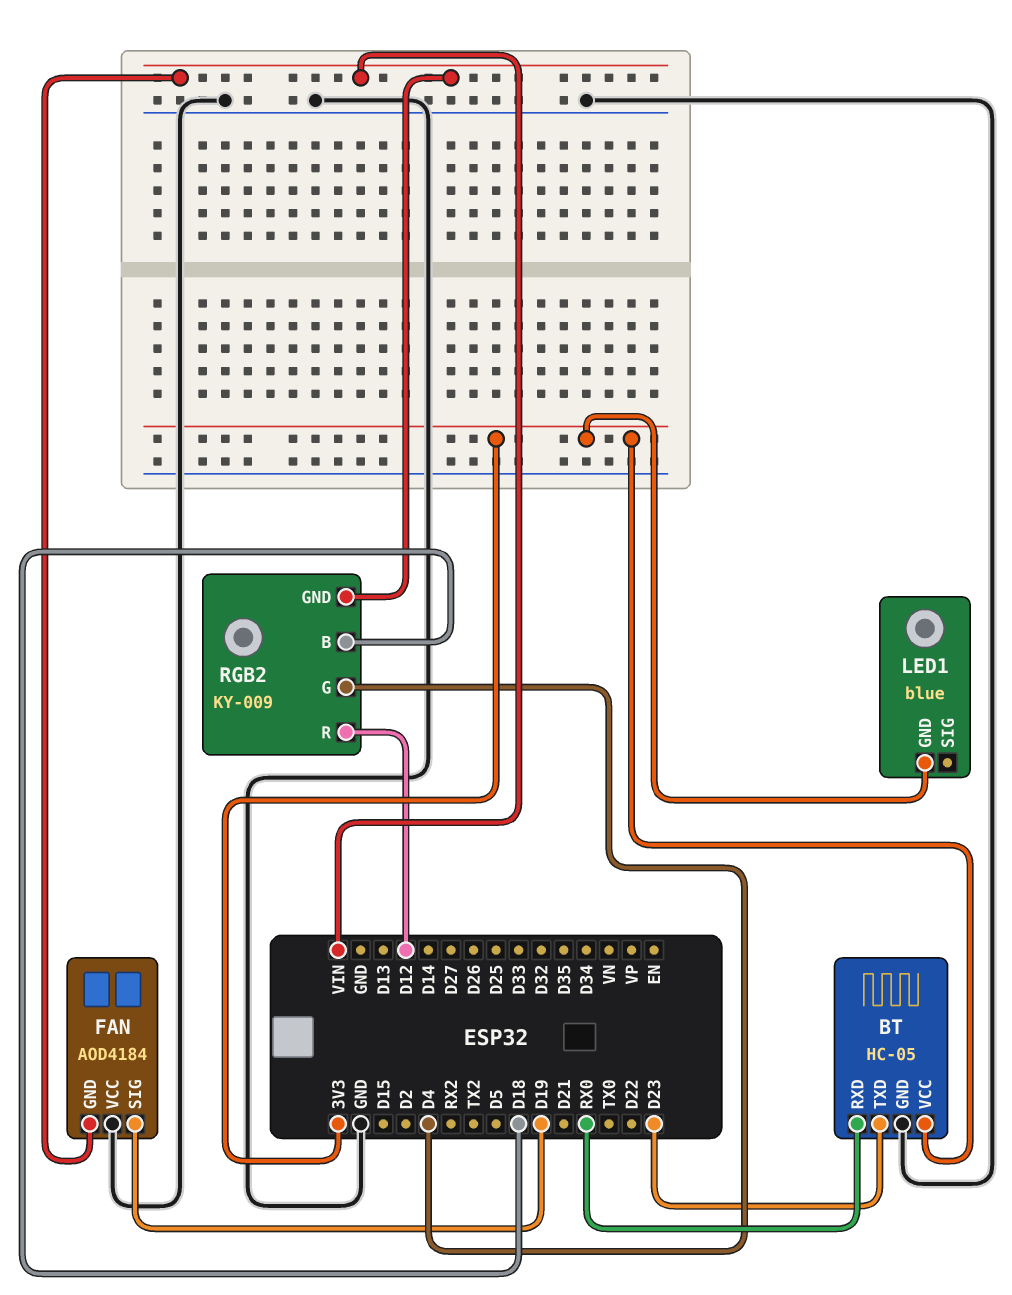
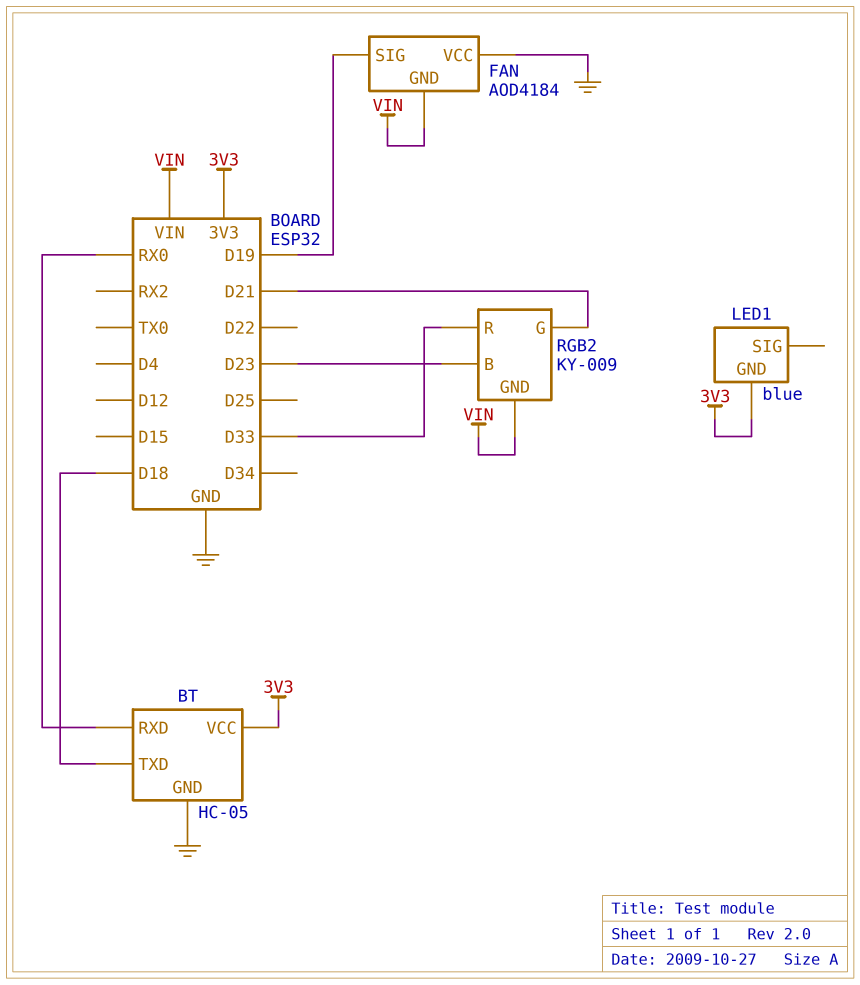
BT pin TXD: D23 -> D18
RGB2 pin B: D18 -> D23
RGB2 pin G: D4 -> D21
RGB2 pin R: D12 -> D33

